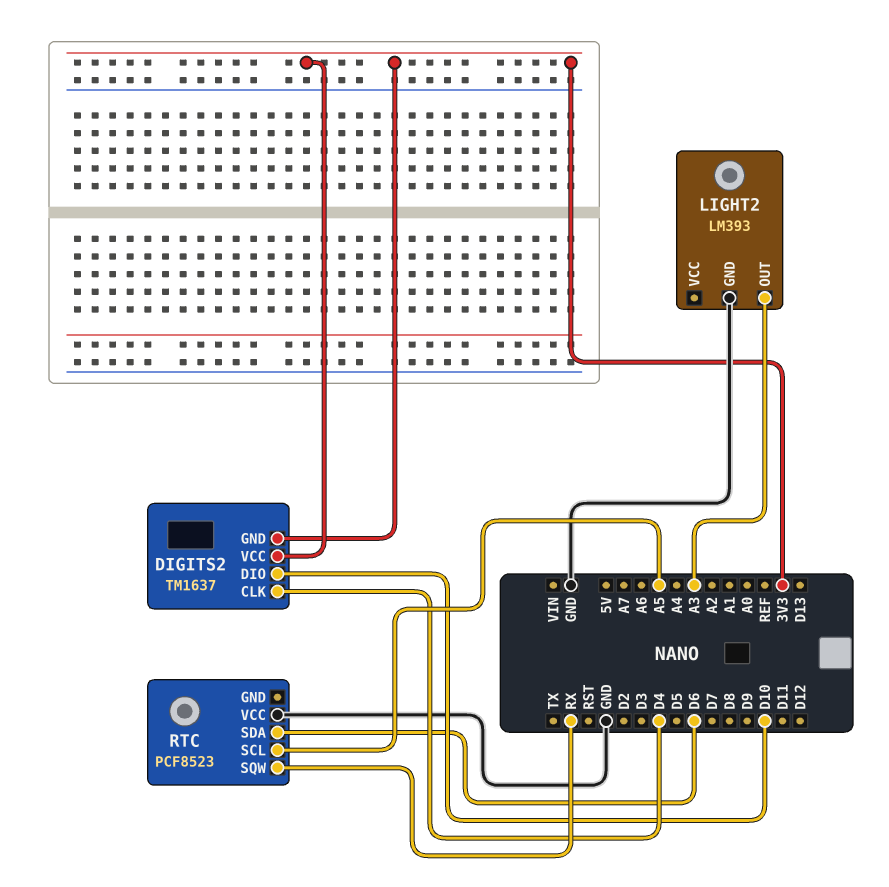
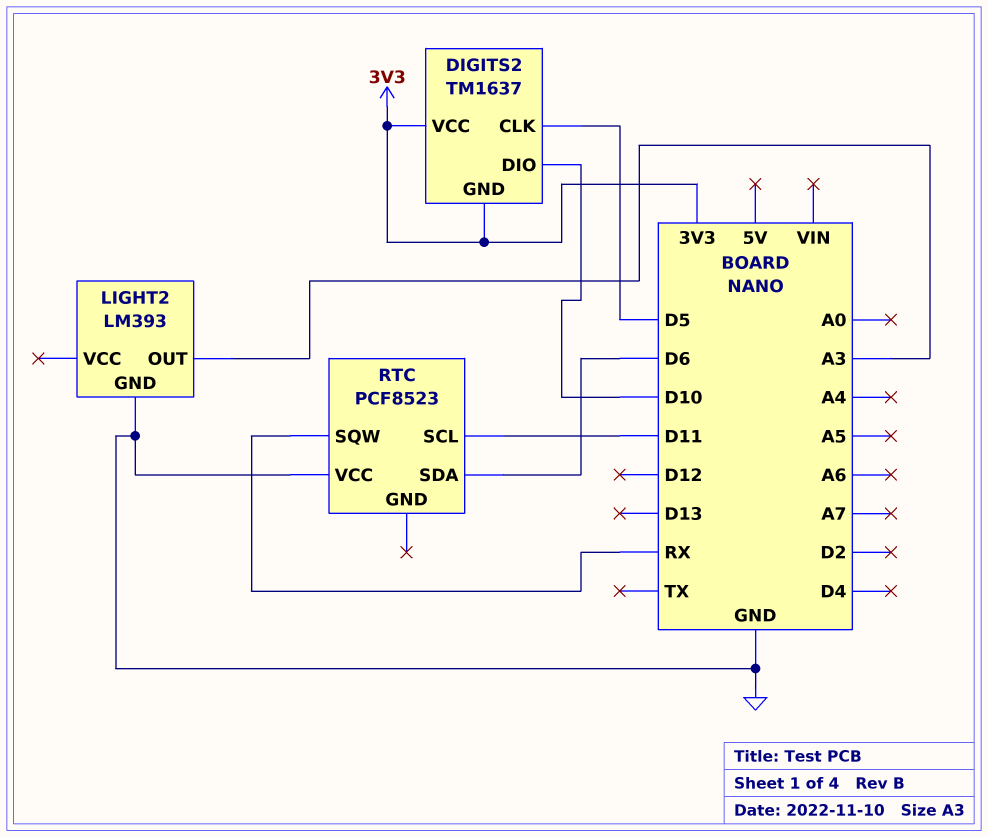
DIGITS2 pin CLK: D4 -> D5
RTC pin SCL: A5 -> D11

